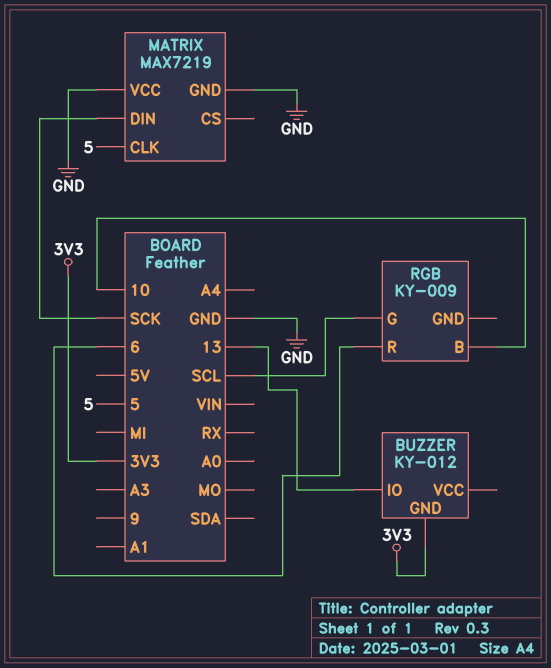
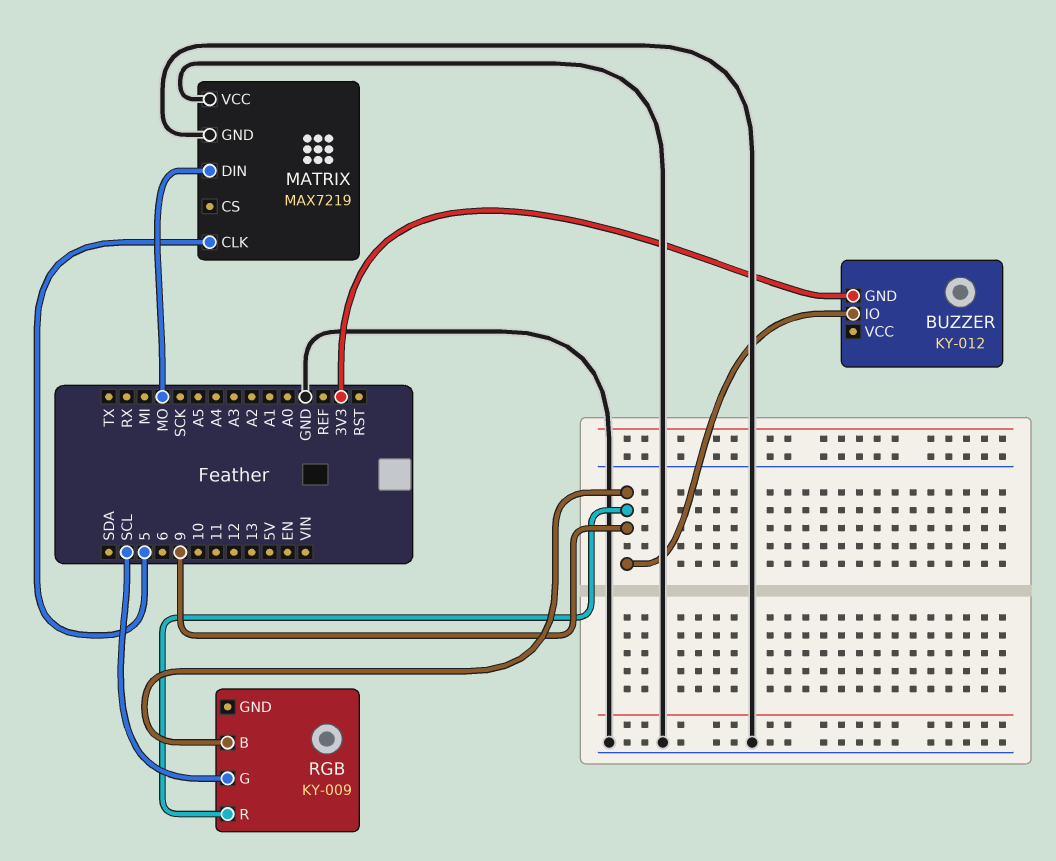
BUZZER pin IO: 13 -> 9
MATRIX pin DIN: SCK -> MO
RGB pin B: 10 -> 9
RGB pin R: 6 -> 9

